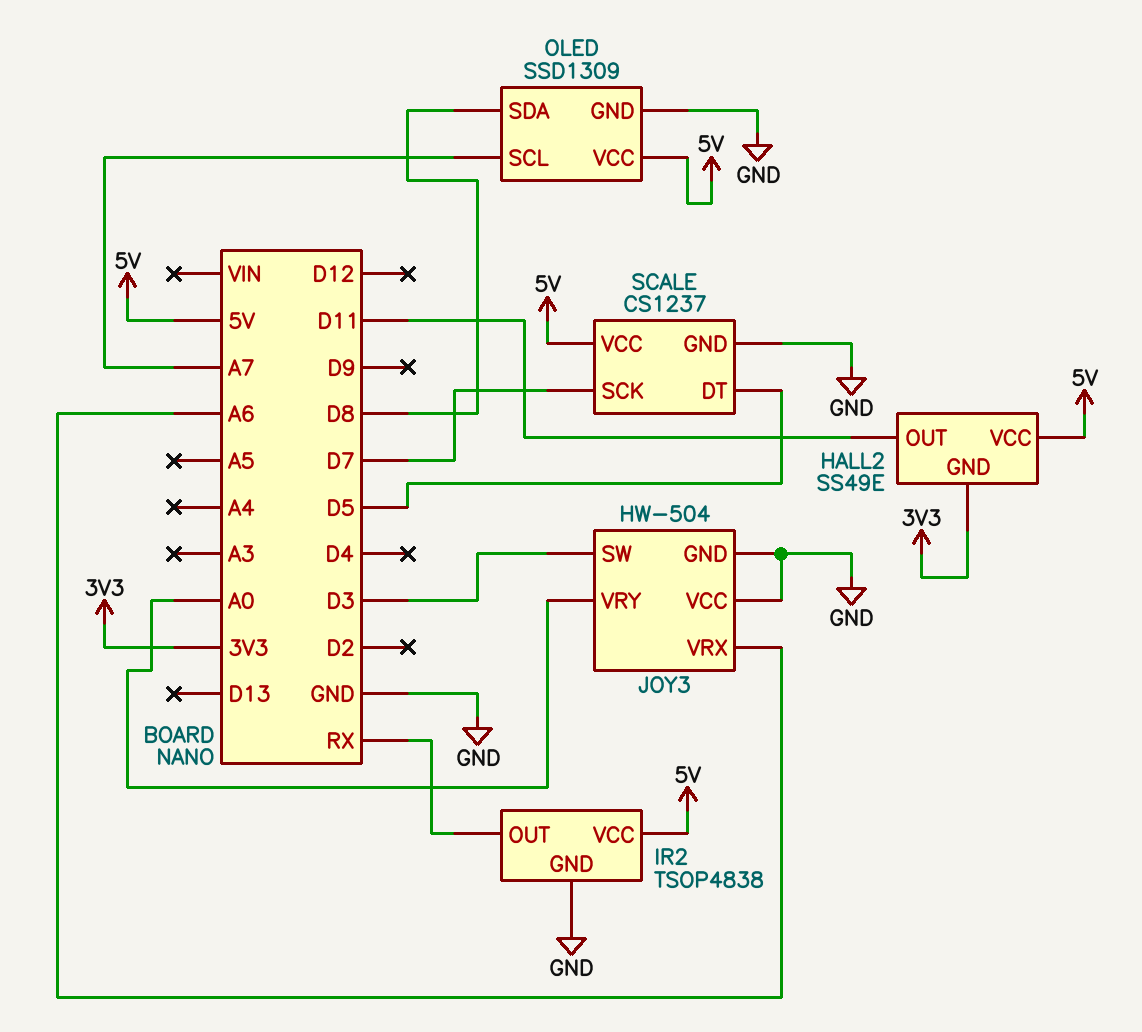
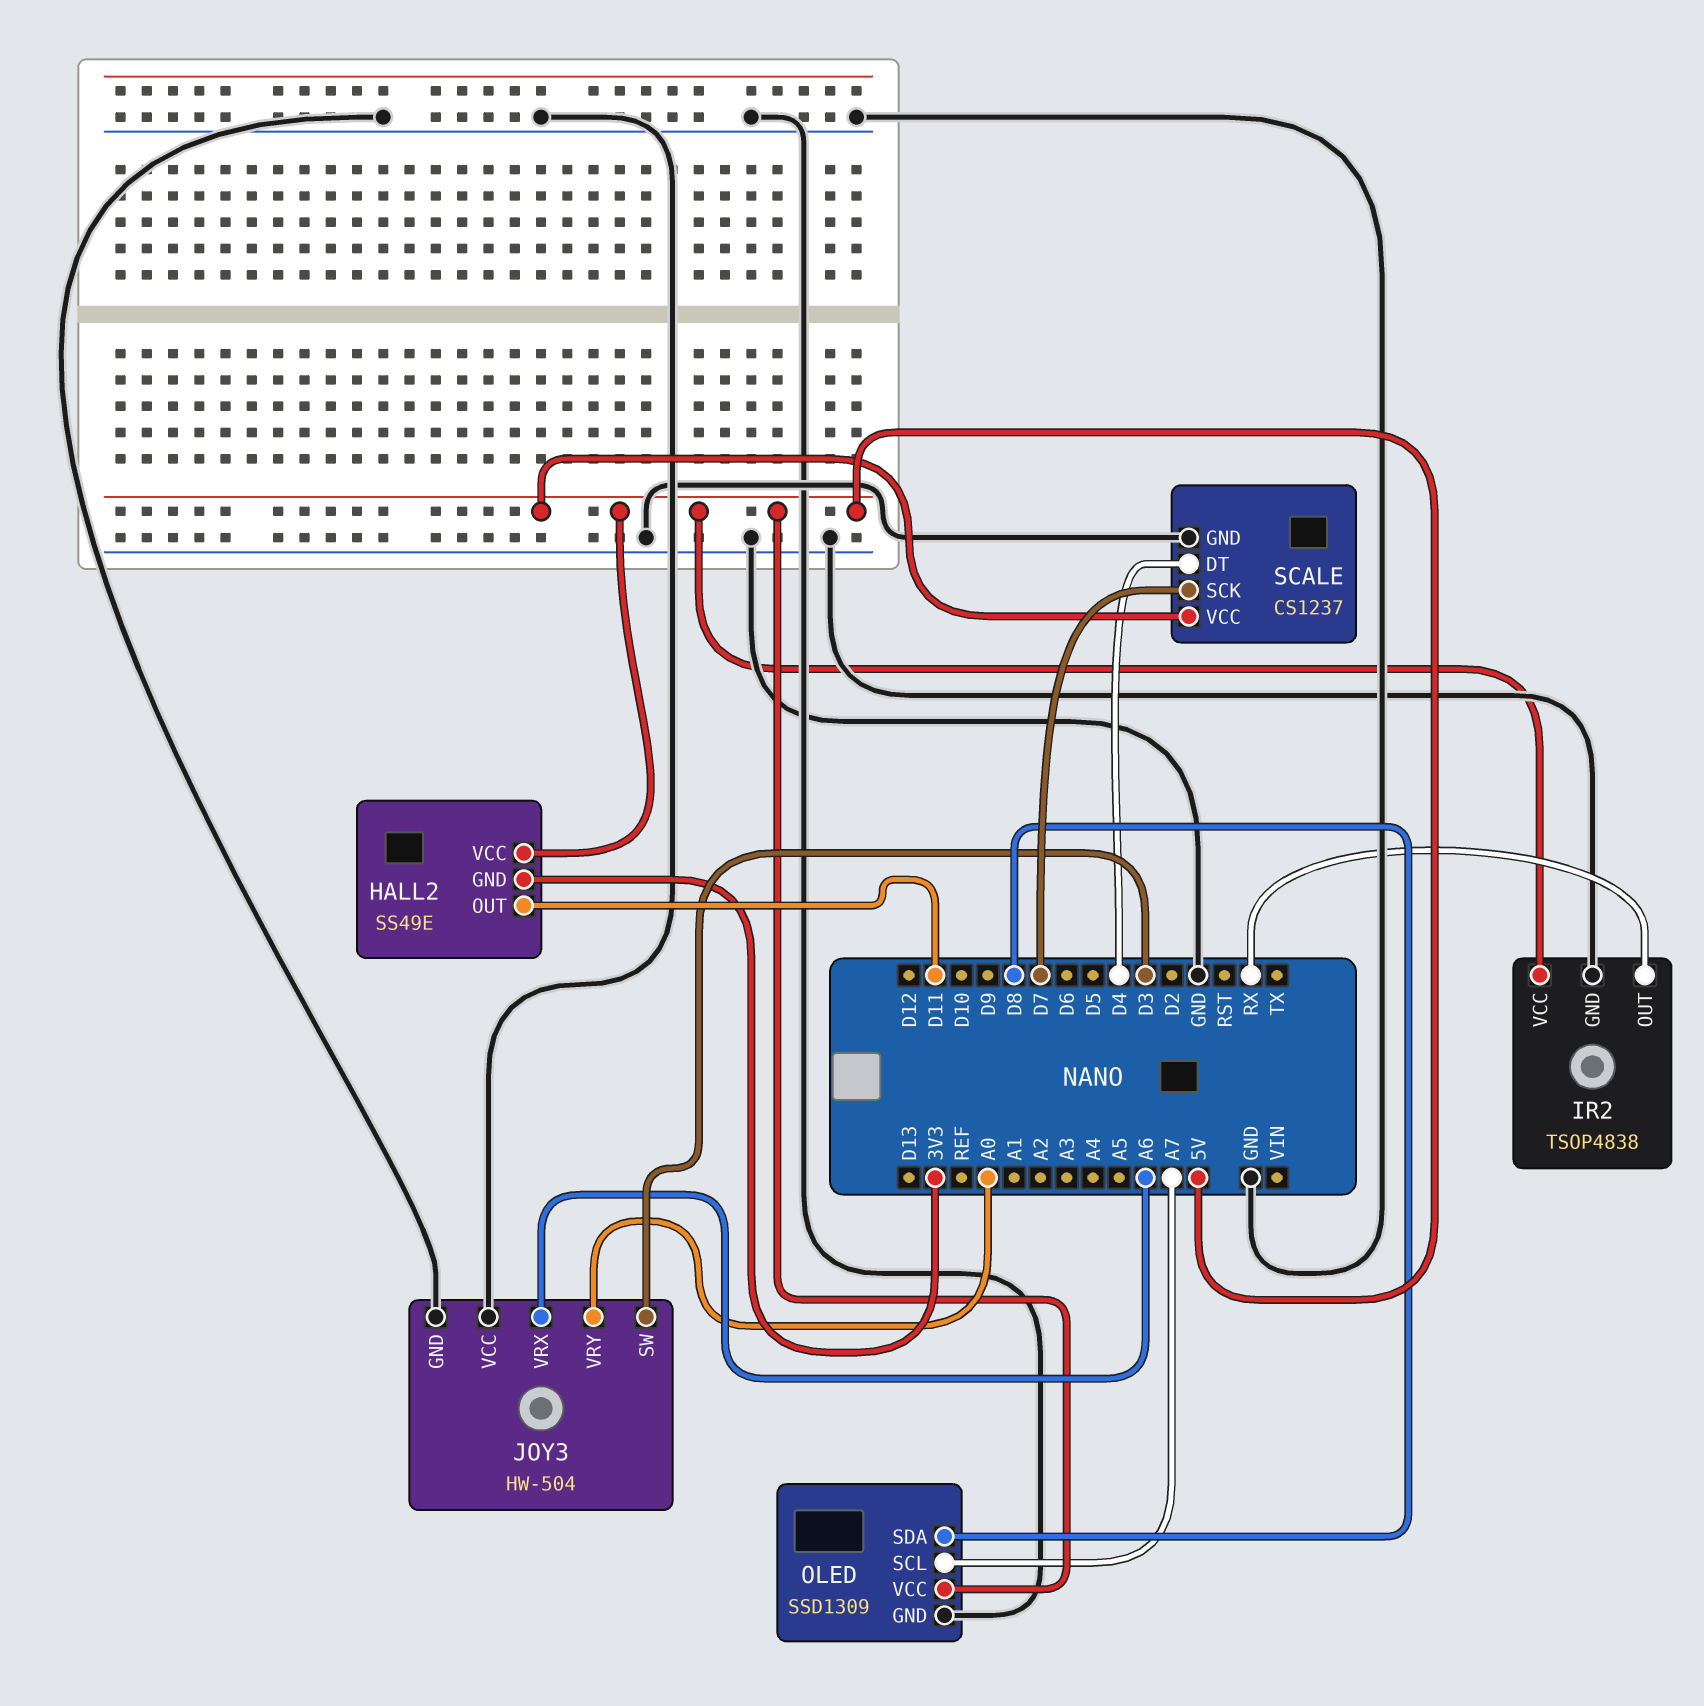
SCALE pin DT: D5 -> D4

